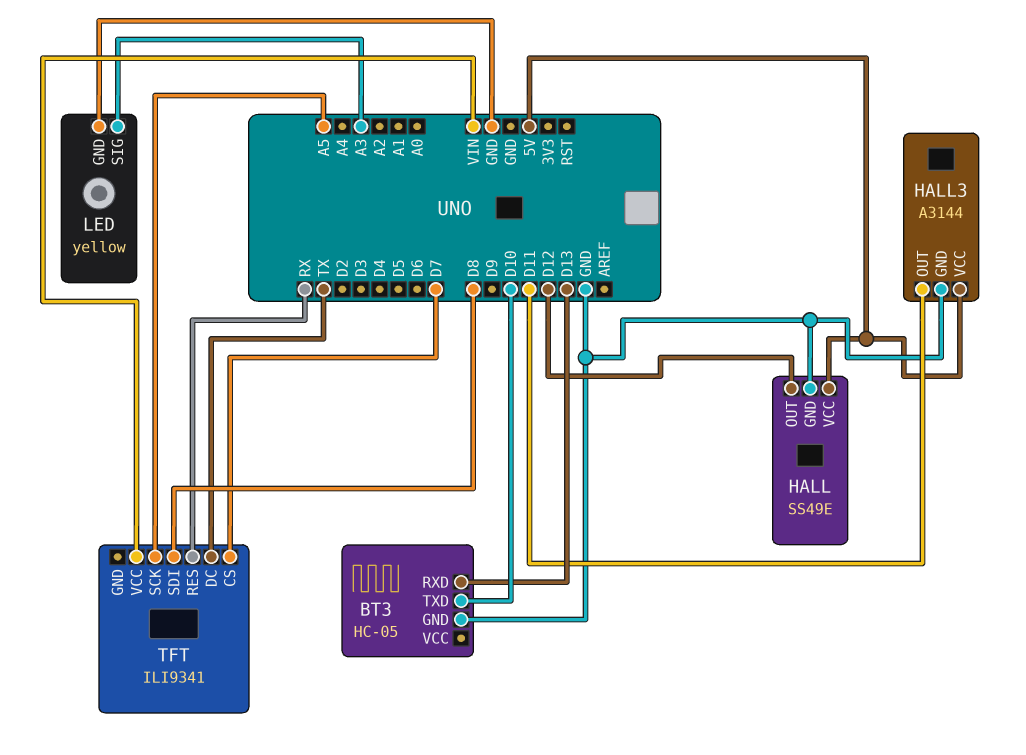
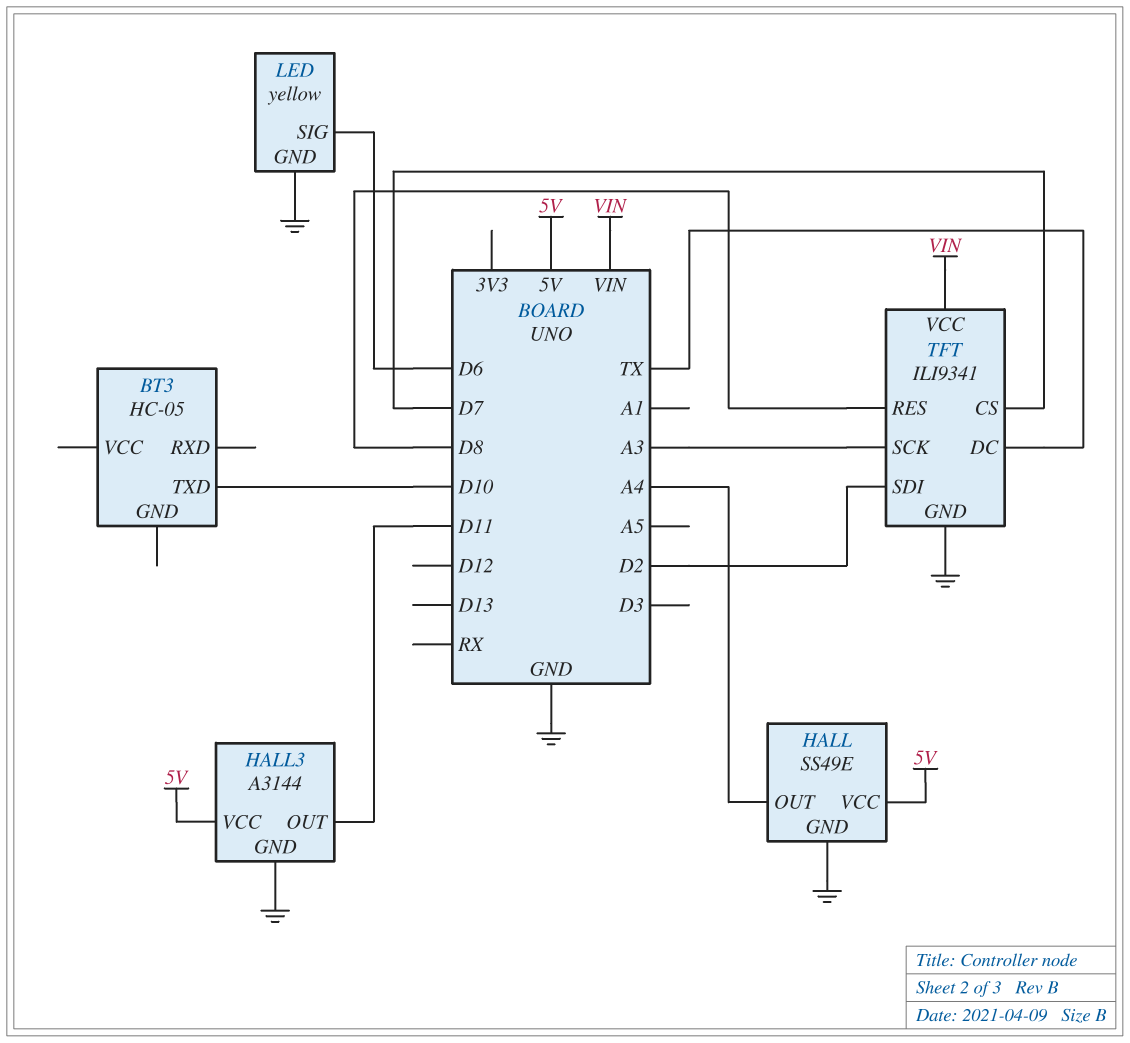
BT3 pin GND: GND -> none
BT3 pin RXD: D13 -> none
HALL pin OUT: D12 -> A4
LED pin SIG: A3 -> D6
TFT pin GND: none -> GND
TFT pin RES: RX -> D8
TFT pin SCK: A5 -> A3
TFT pin SDI: D8 -> D2

